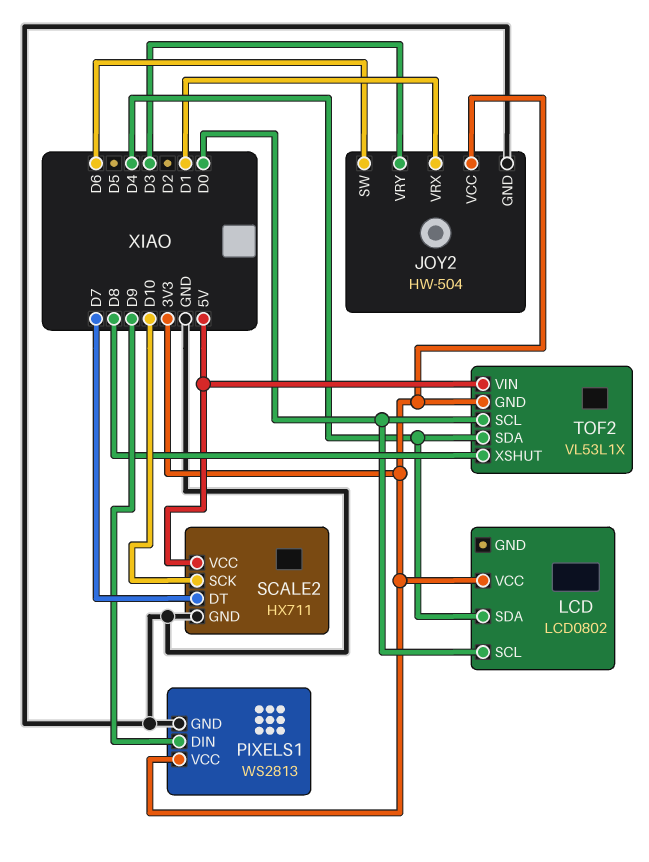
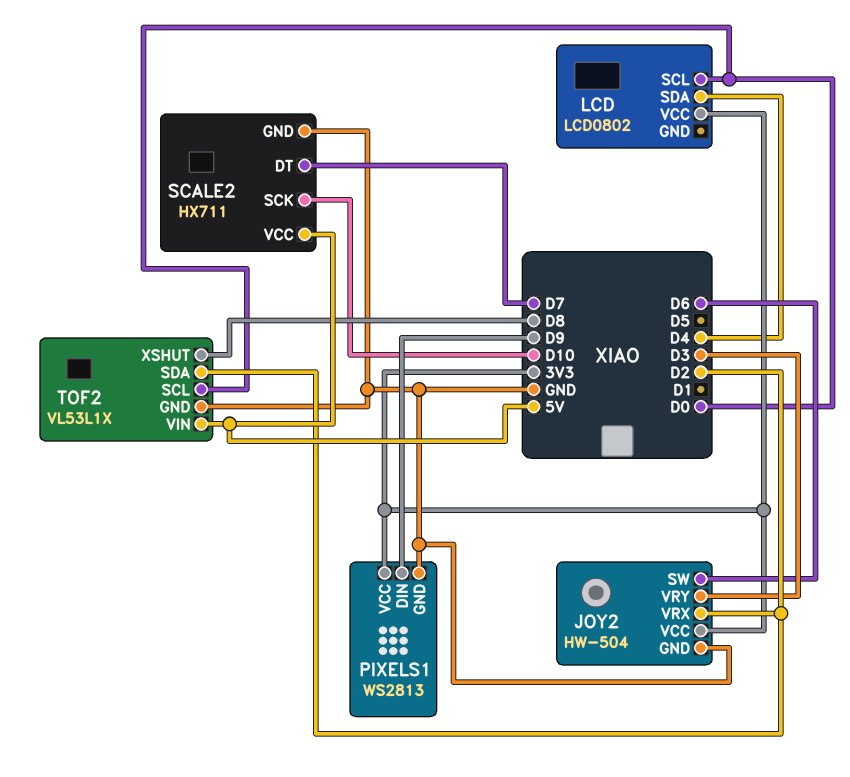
JOY2 pin VRX: D1 -> D2
TOF2 pin GND: 3V3 -> GND
TOF2 pin SDA: D4 -> D2

